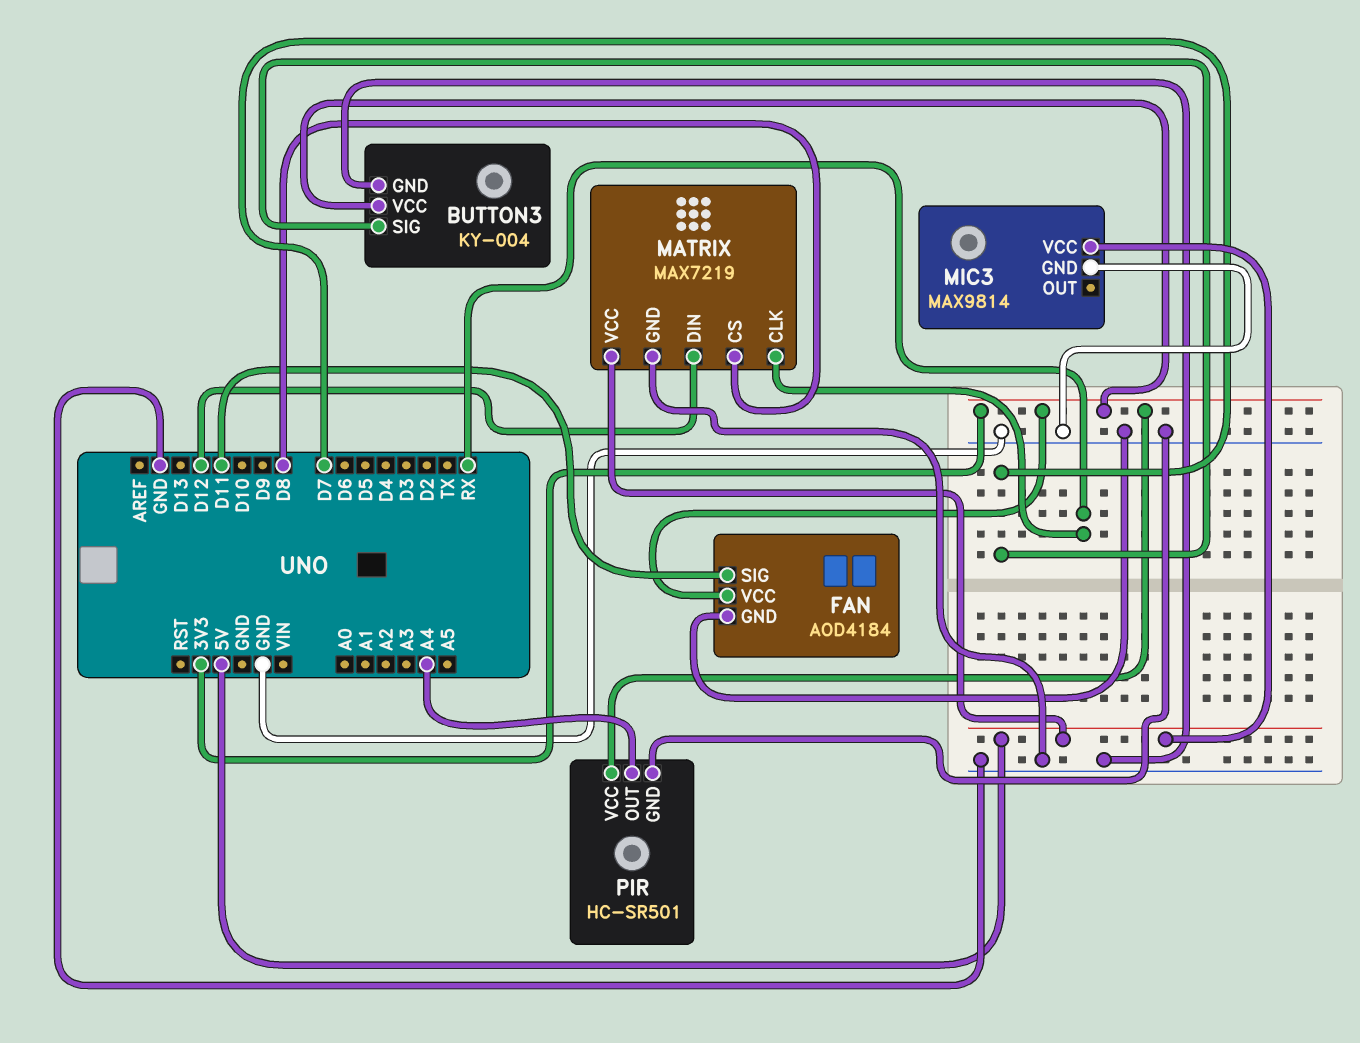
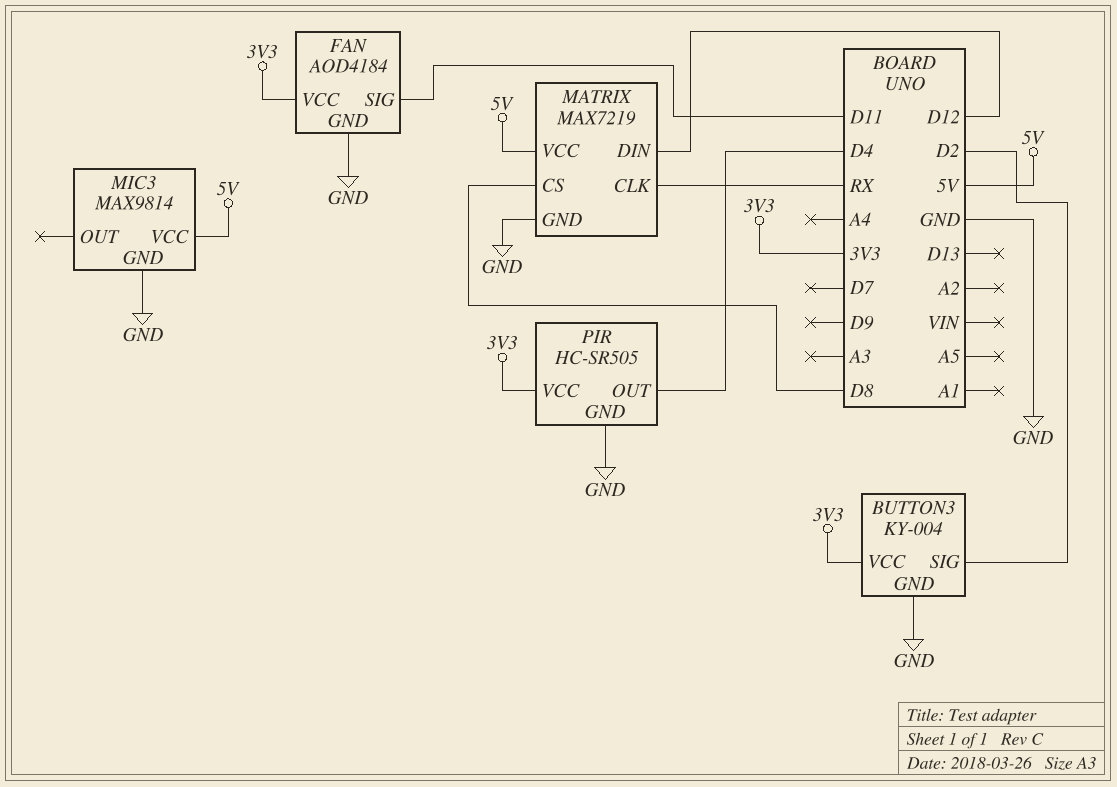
BUTTON3 pin SIG: D7 -> D2
PIR: HC-SR501 -> HC-SR505
PIR pin OUT: A4 -> D4

